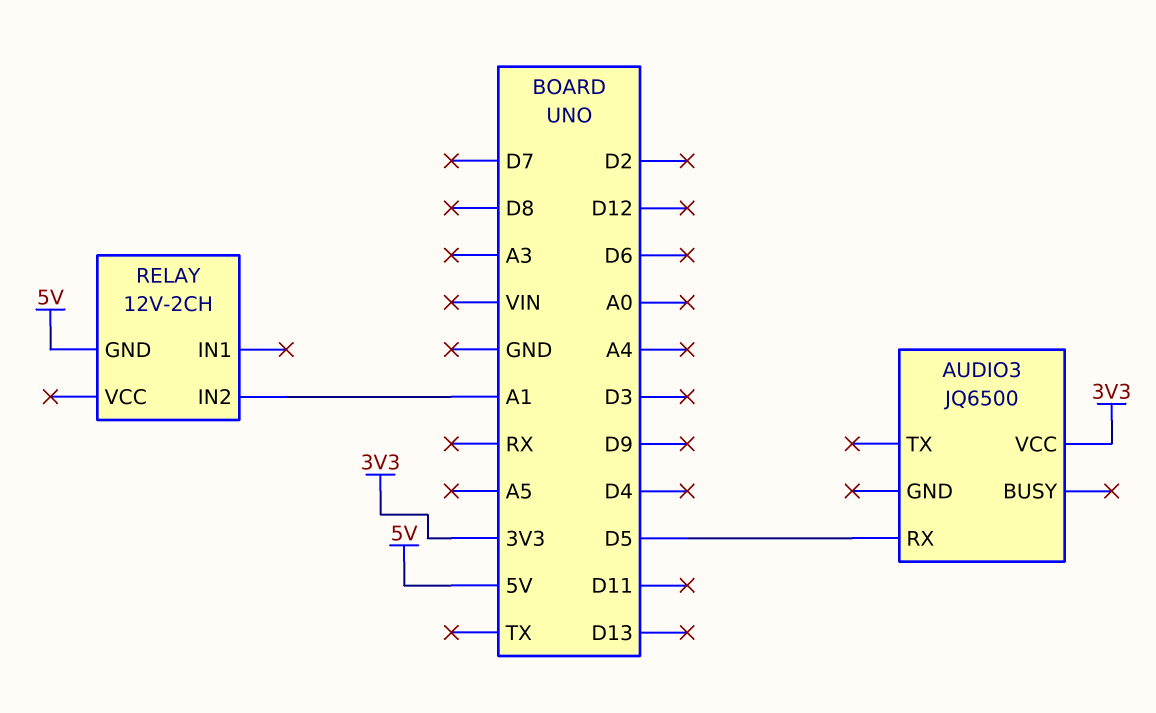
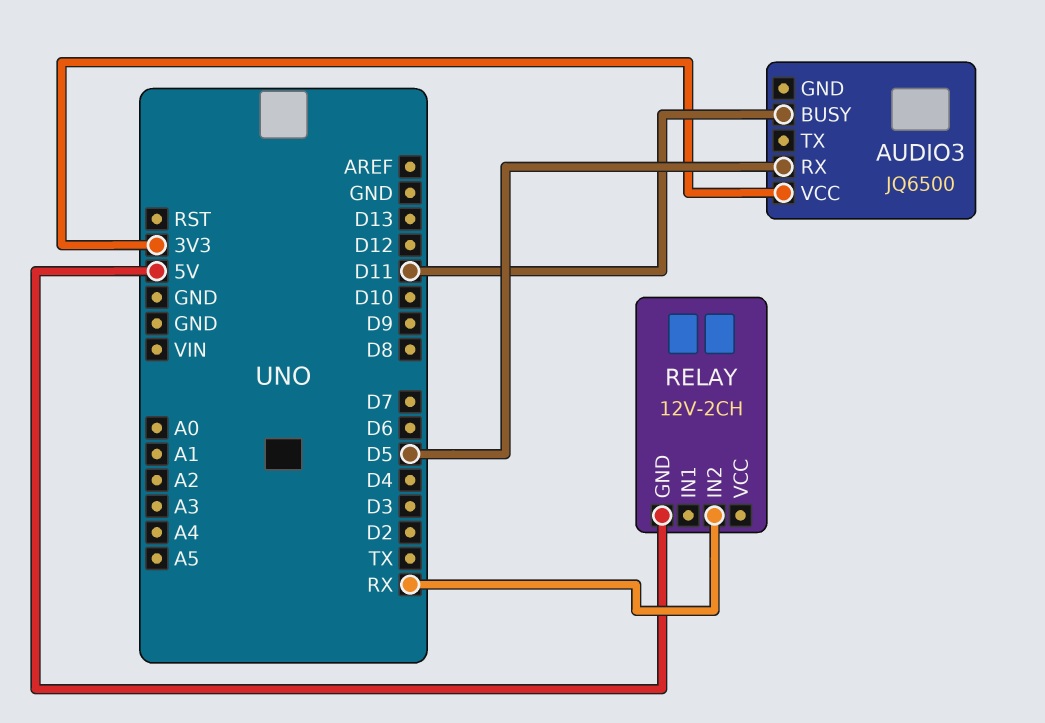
AUDIO3 pin BUSY: none -> D11
RELAY pin IN2: A1 -> RX

